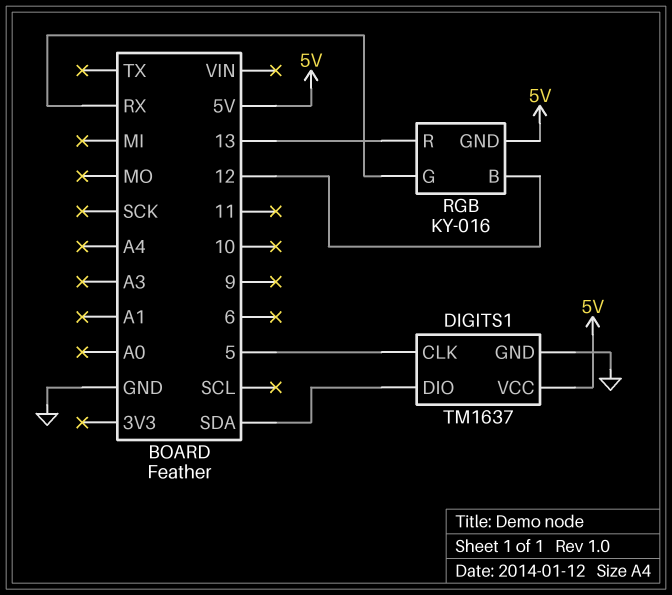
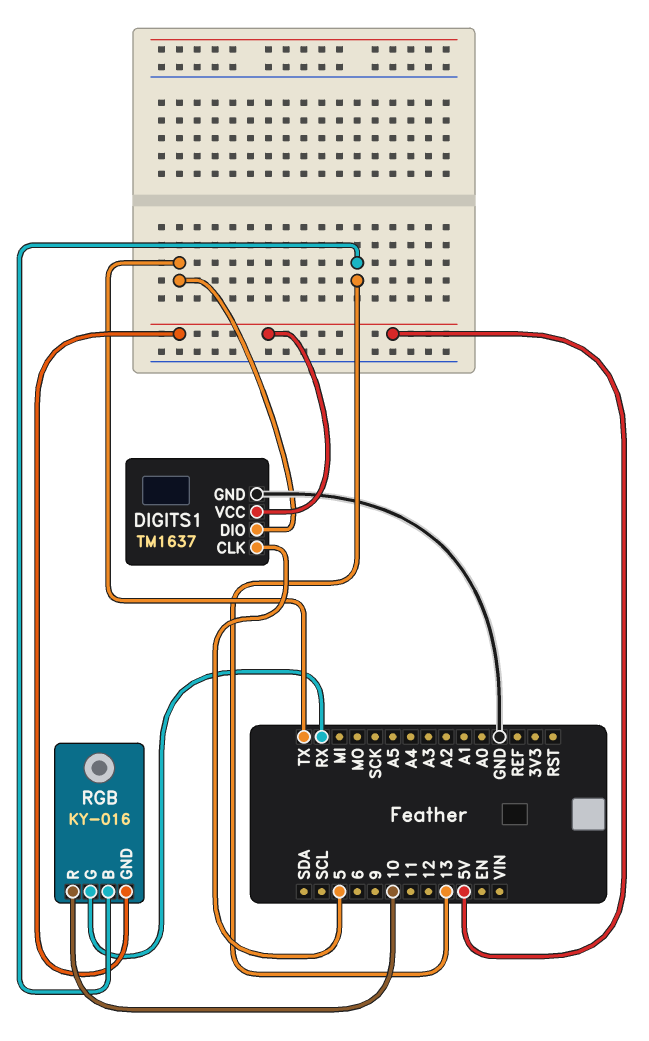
DIGITS1 pin DIO: SDA -> TX
RGB pin B: 12 -> 13
RGB pin R: 13 -> 10

